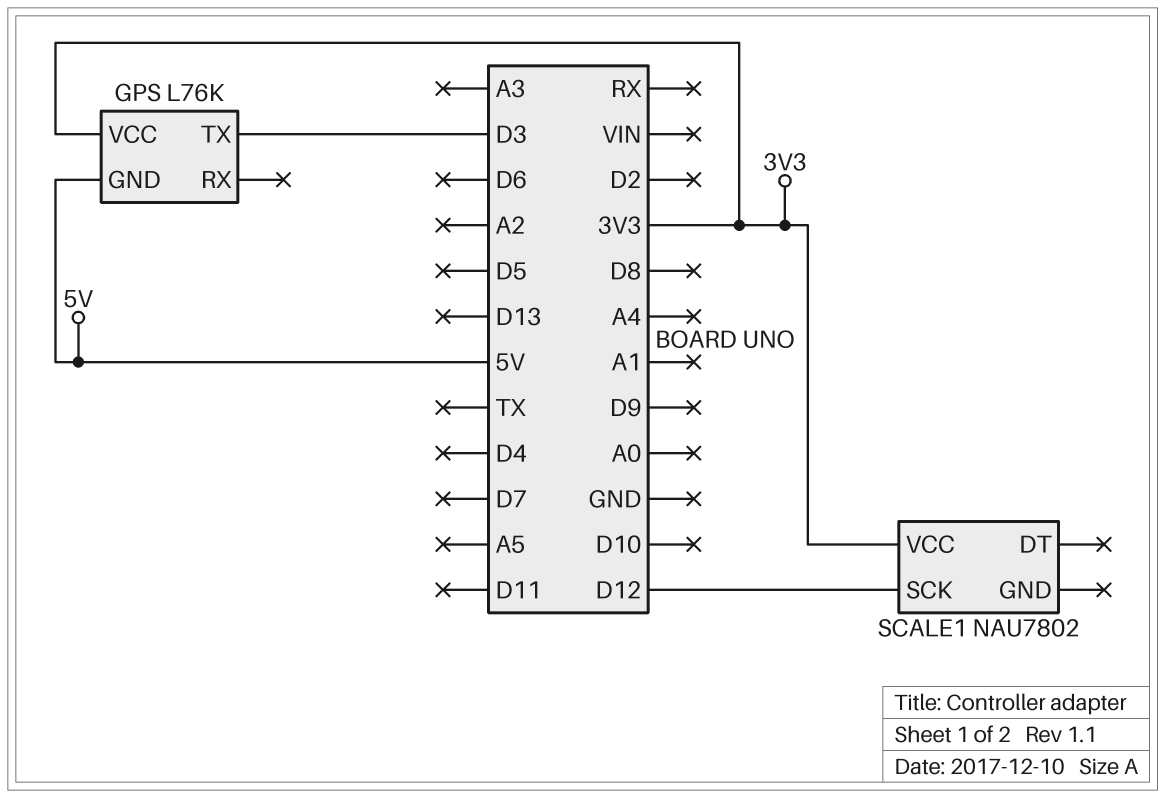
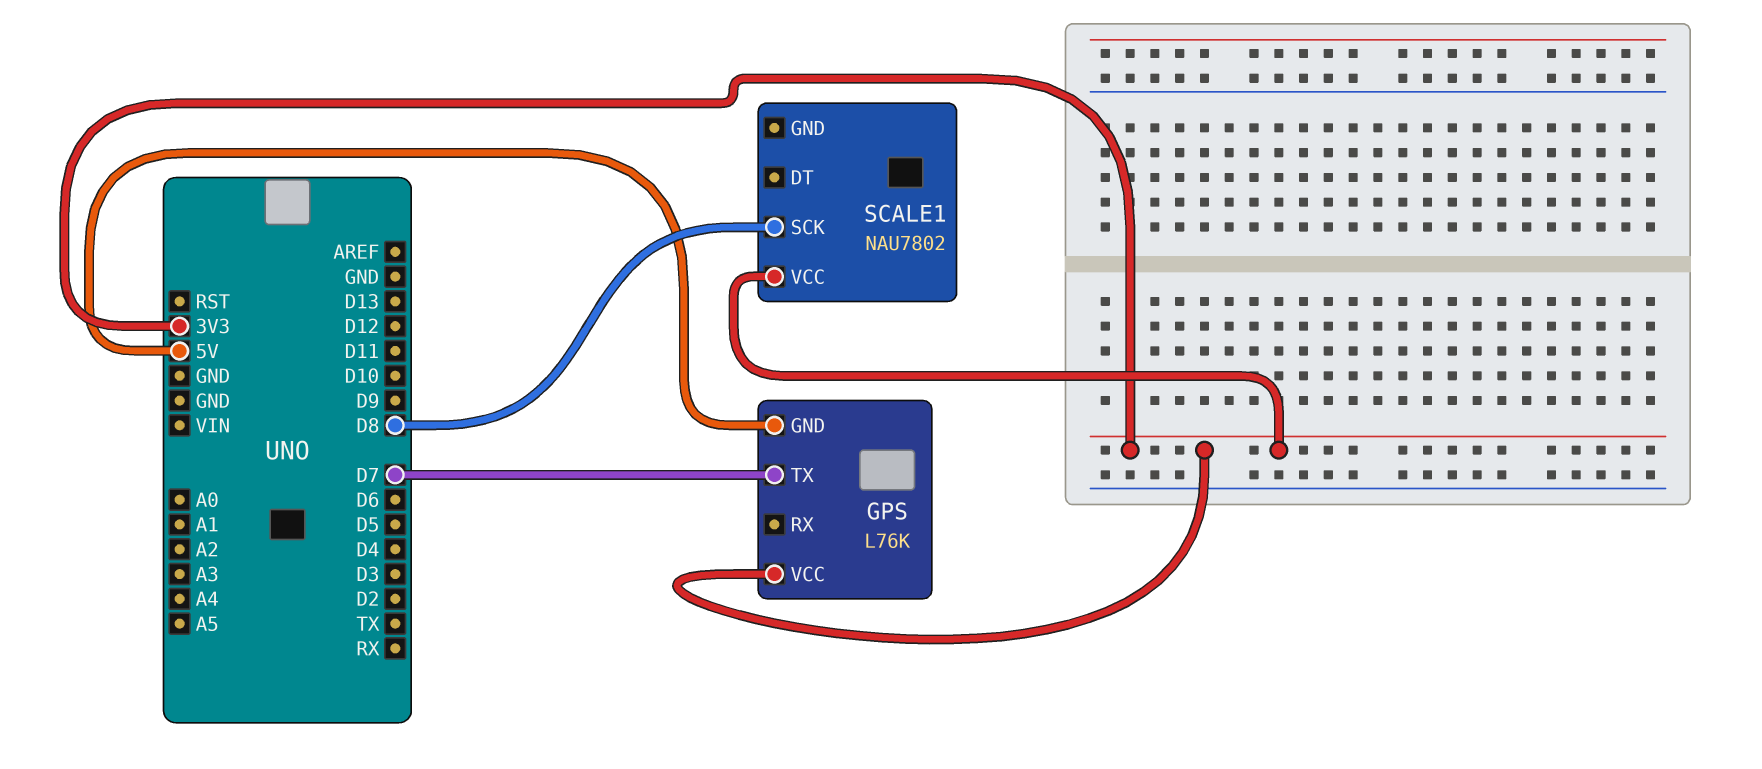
GPS pin TX: D3 -> D7
SCALE1 pin SCK: D12 -> D8

